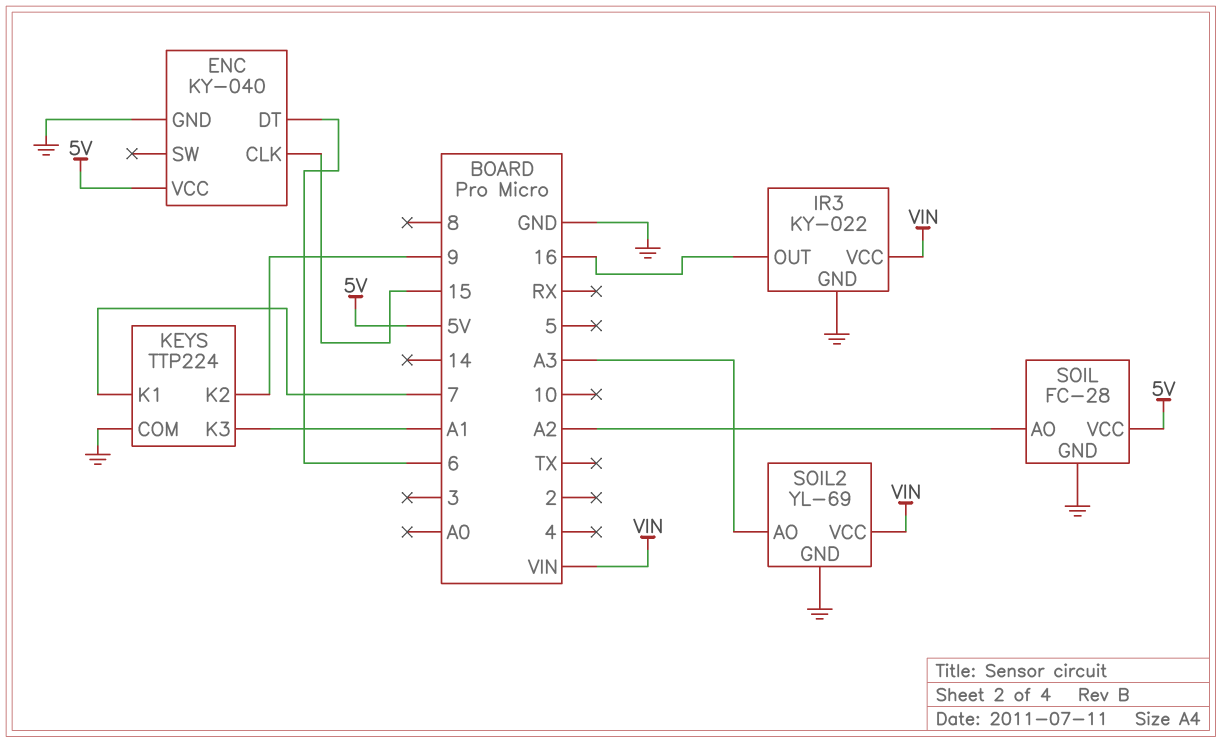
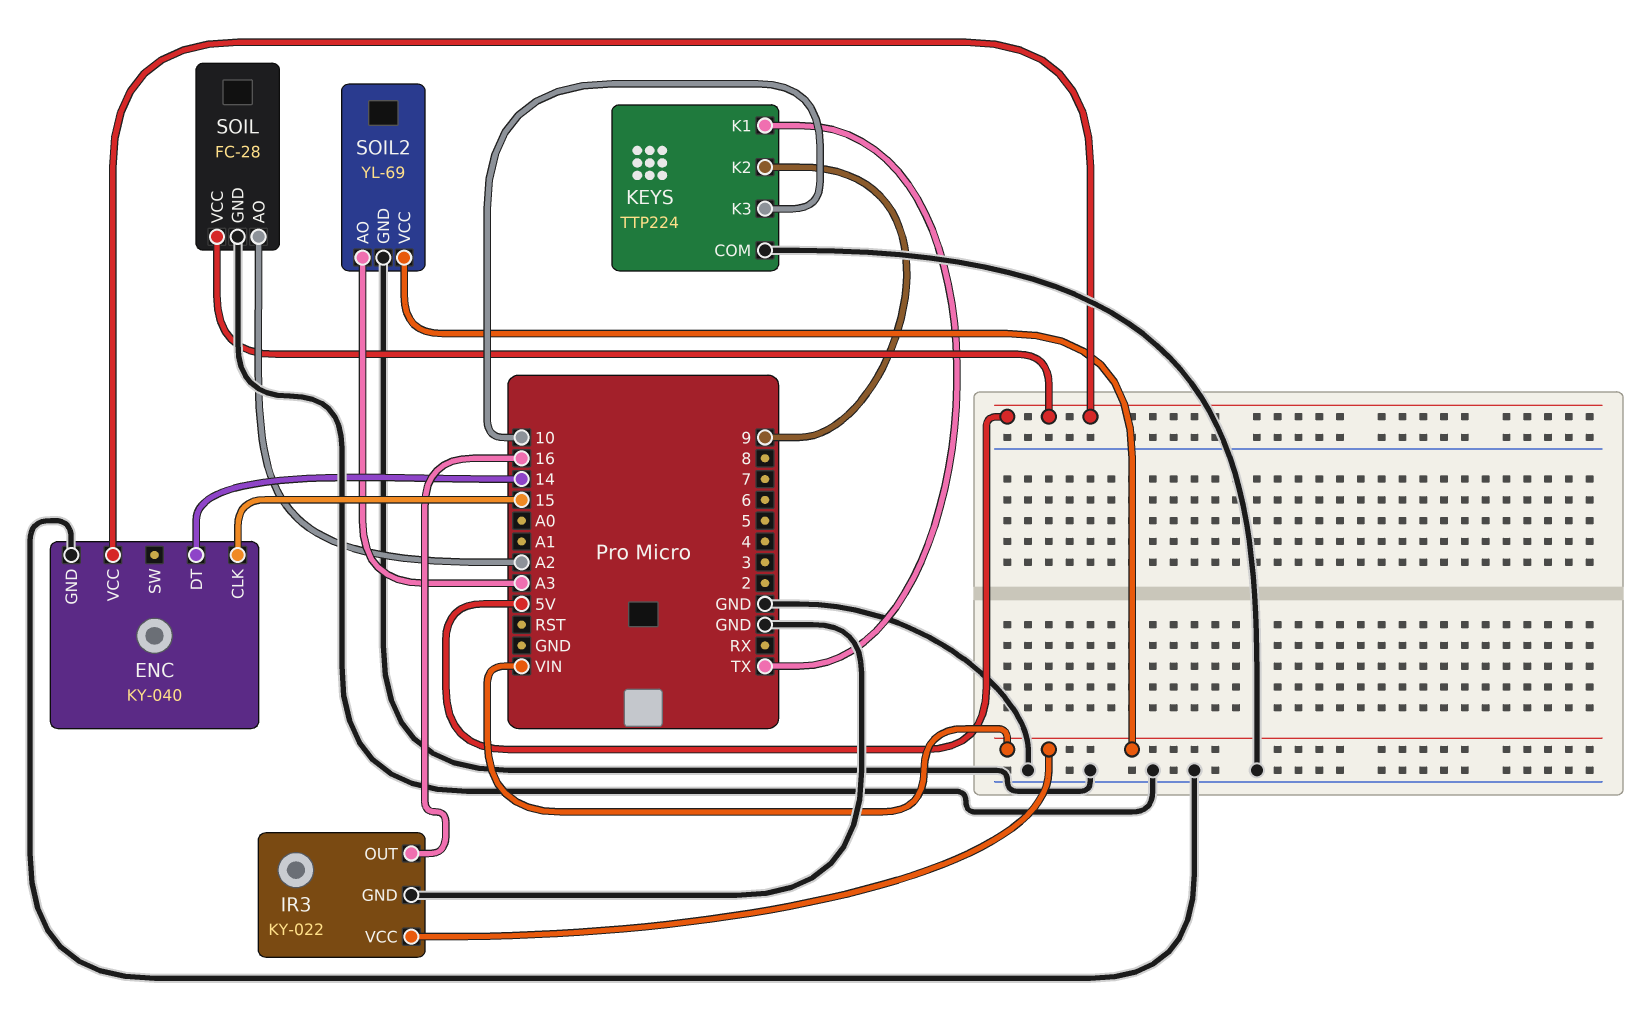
ENC pin DT: 6 -> 14
KEYS pin K1: 7 -> TX
KEYS pin K3: A1 -> 10

